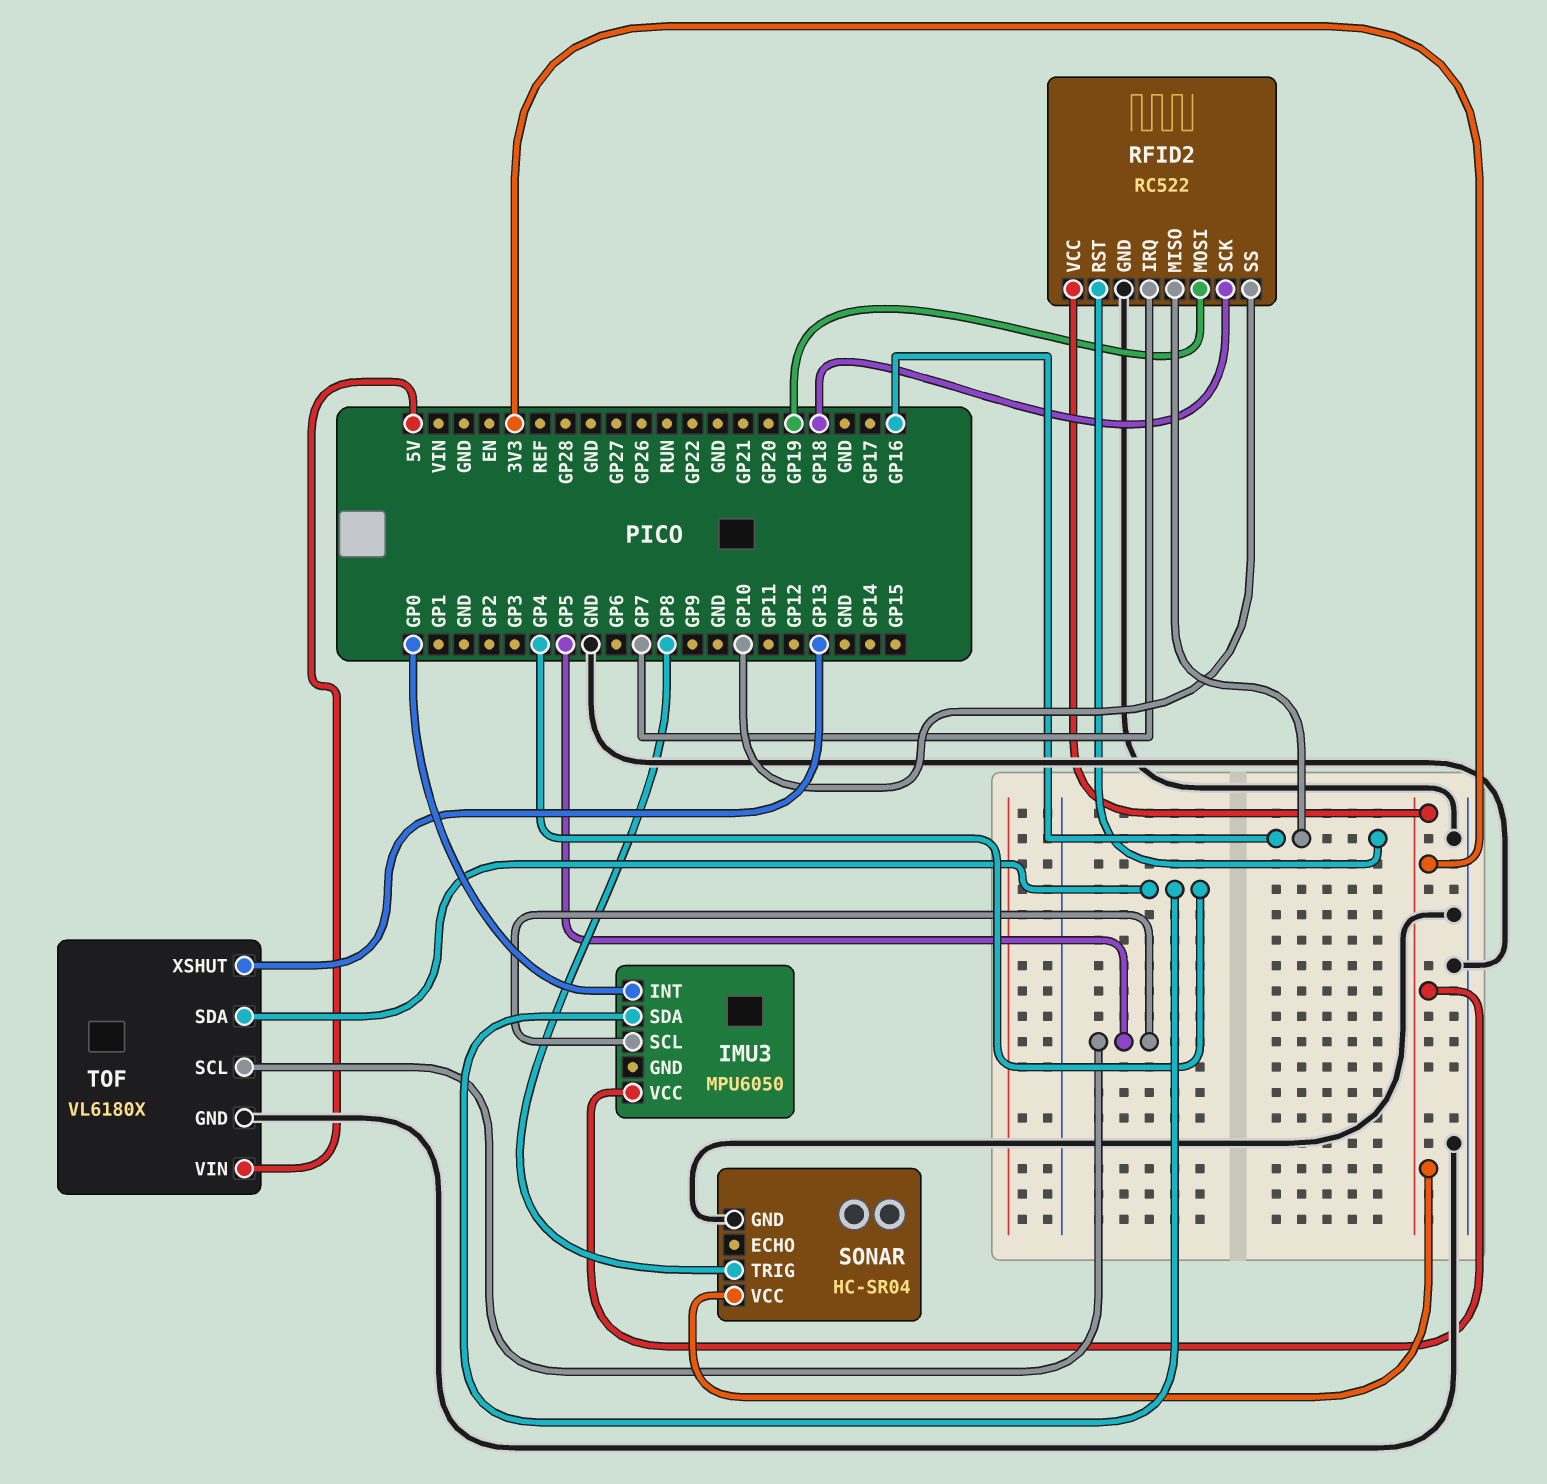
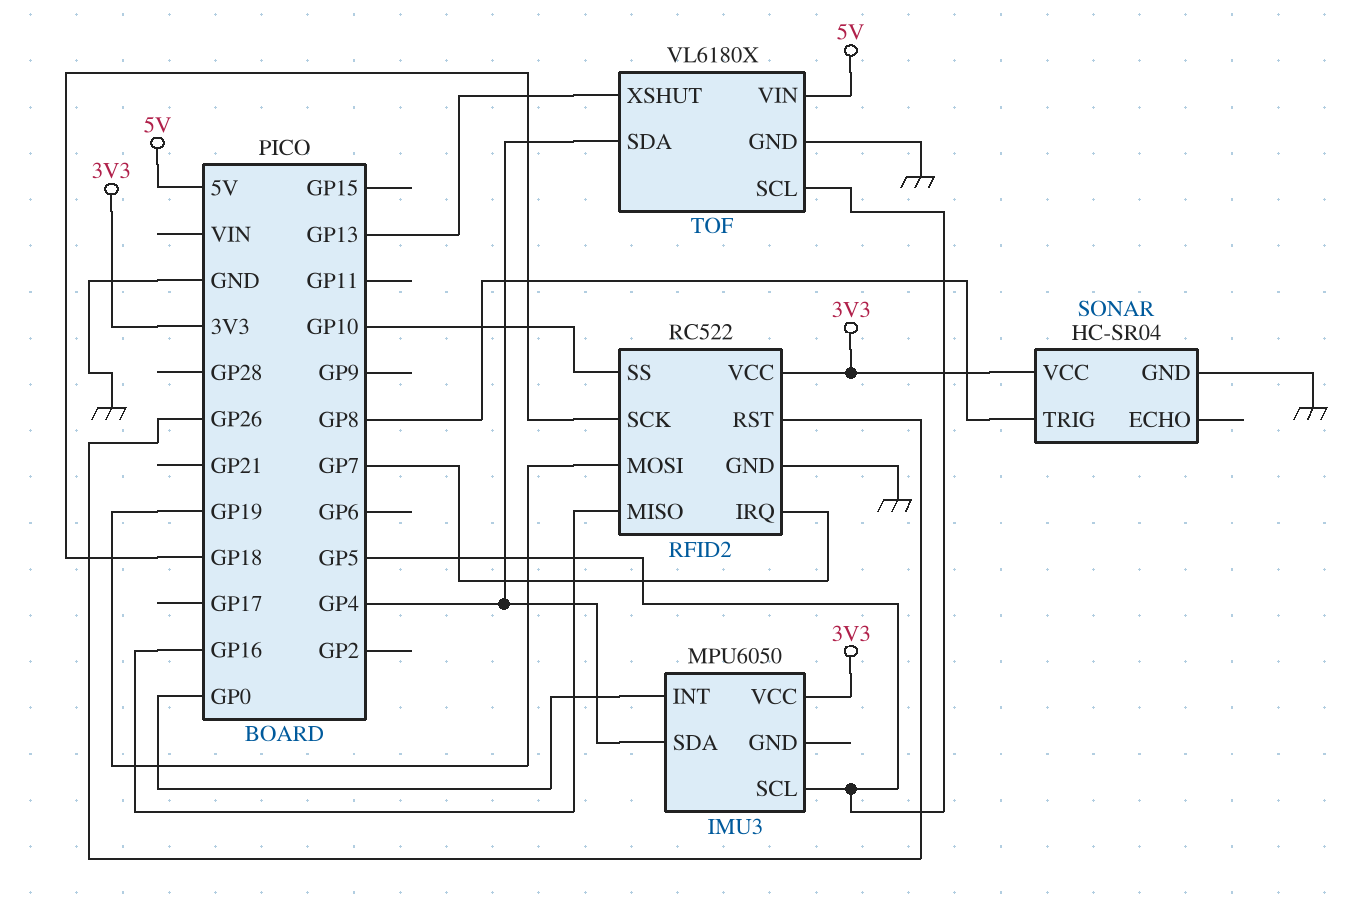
RFID2 pin RST: GP16 -> GP26

